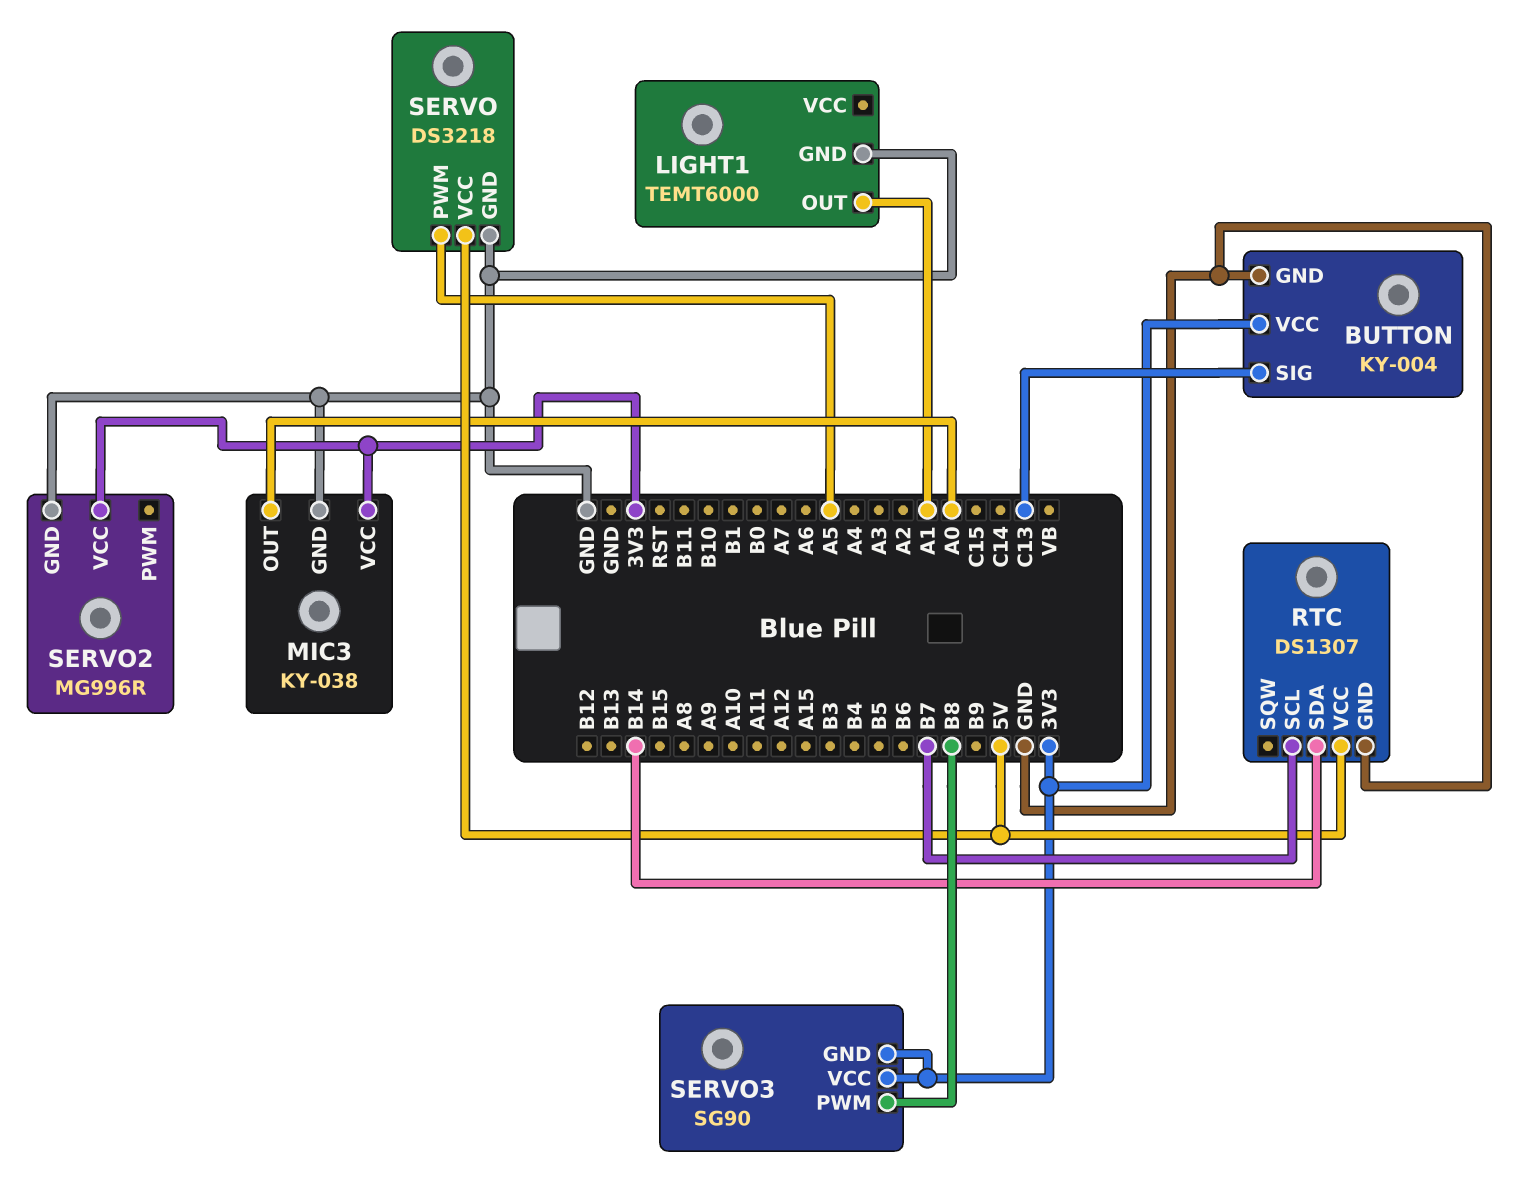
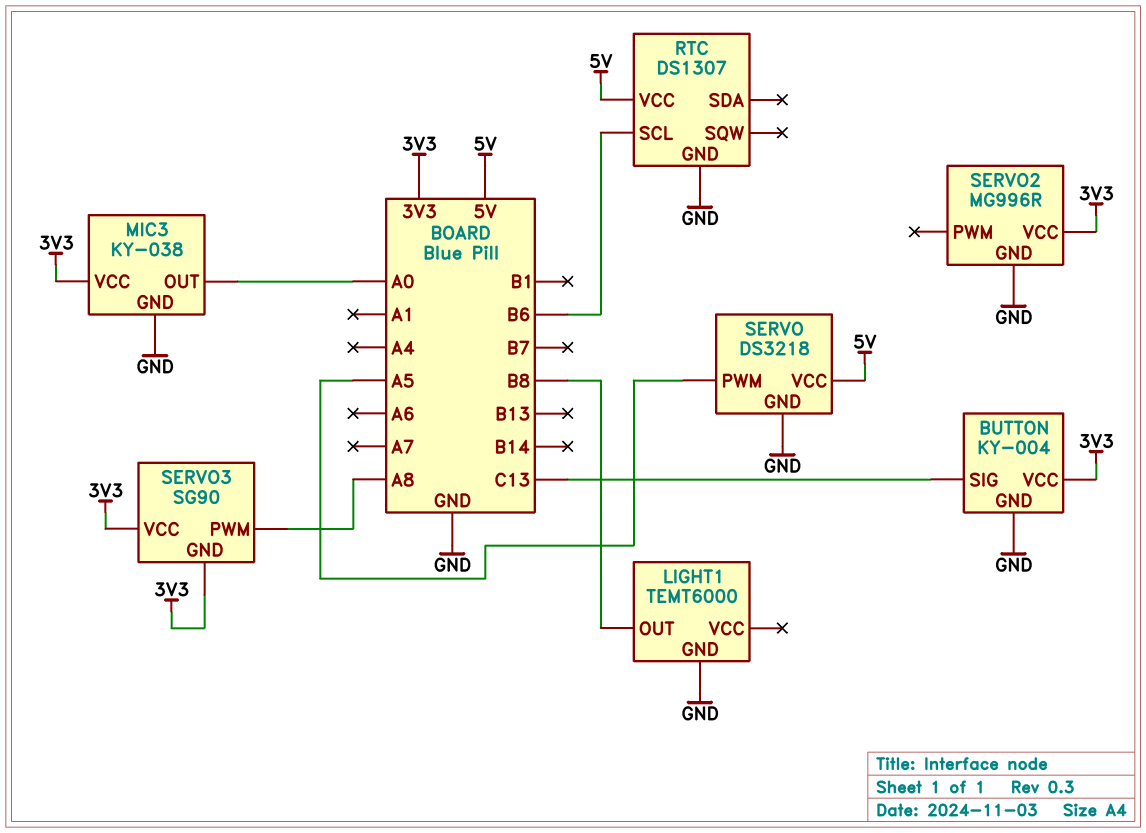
LIGHT1 pin OUT: A1 -> B8
RTC pin SCL: B7 -> B6
RTC pin SDA: B14 -> none
SERVO3 pin PWM: B8 -> A8

